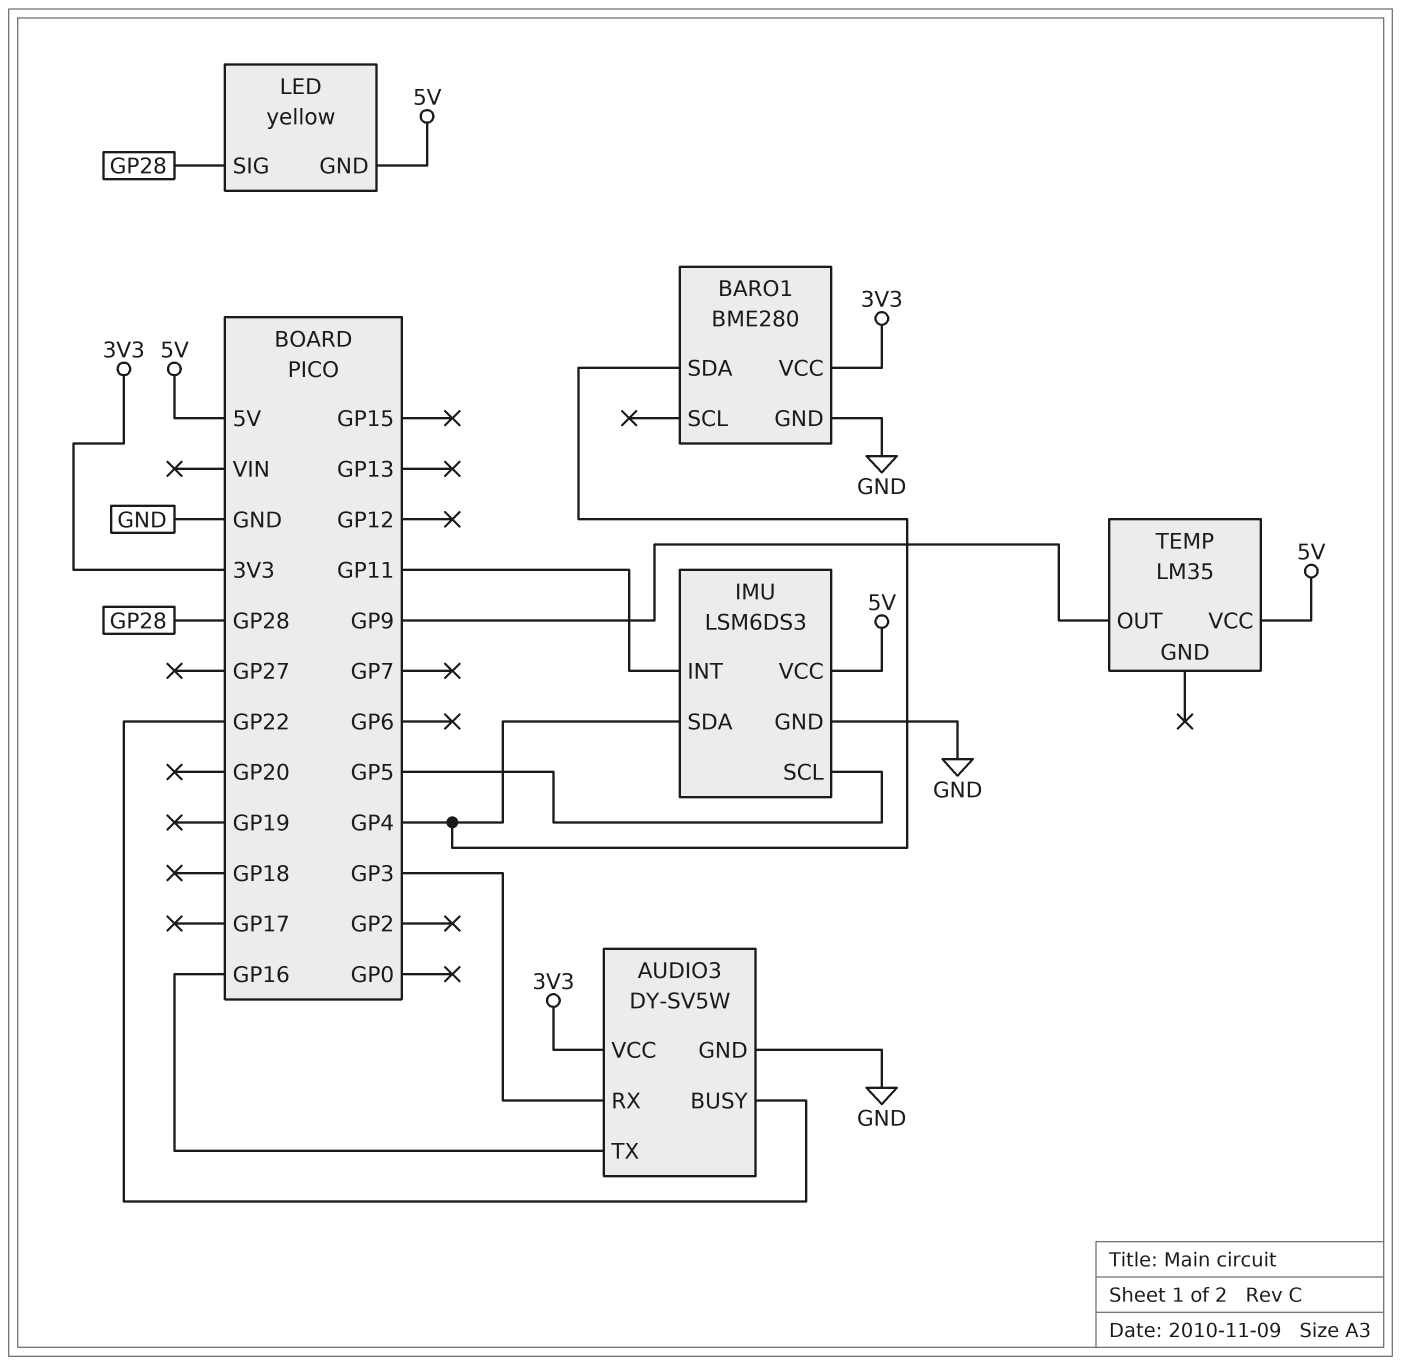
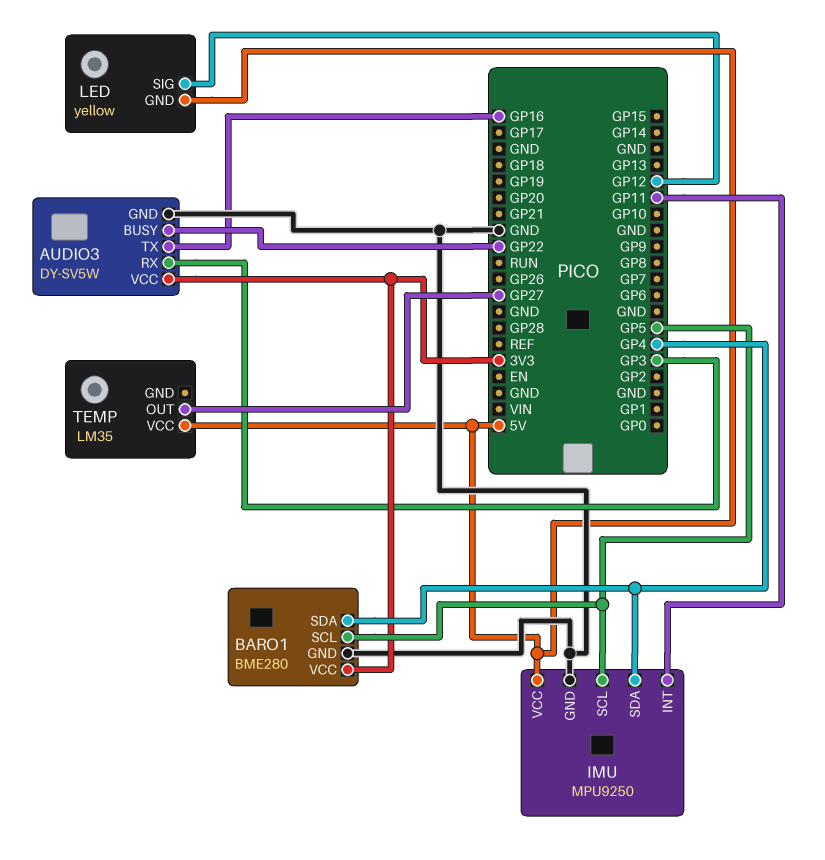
BARO1 pin SCL: none -> GP5
IMU: LSM6DS3 -> MPU9250
LED pin SIG: GP28 -> GP12
TEMP pin OUT: GP9 -> GP27

